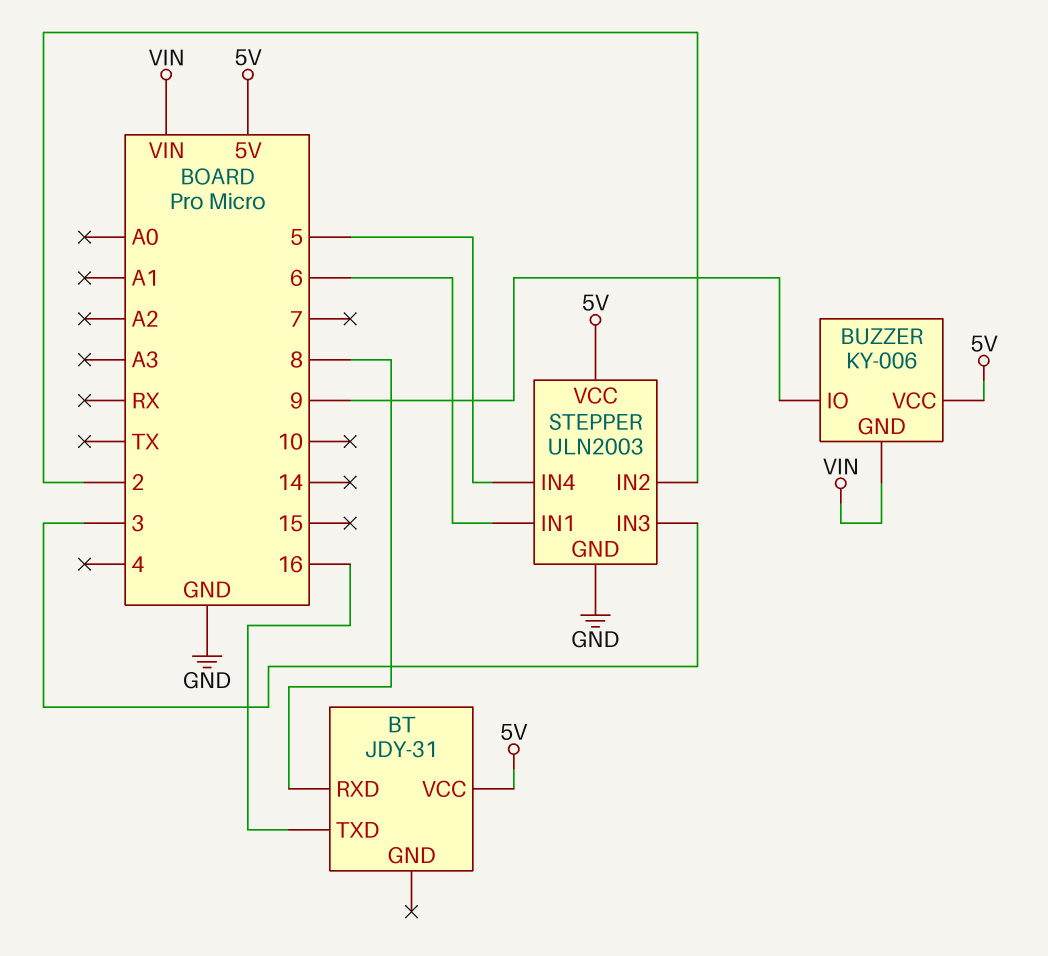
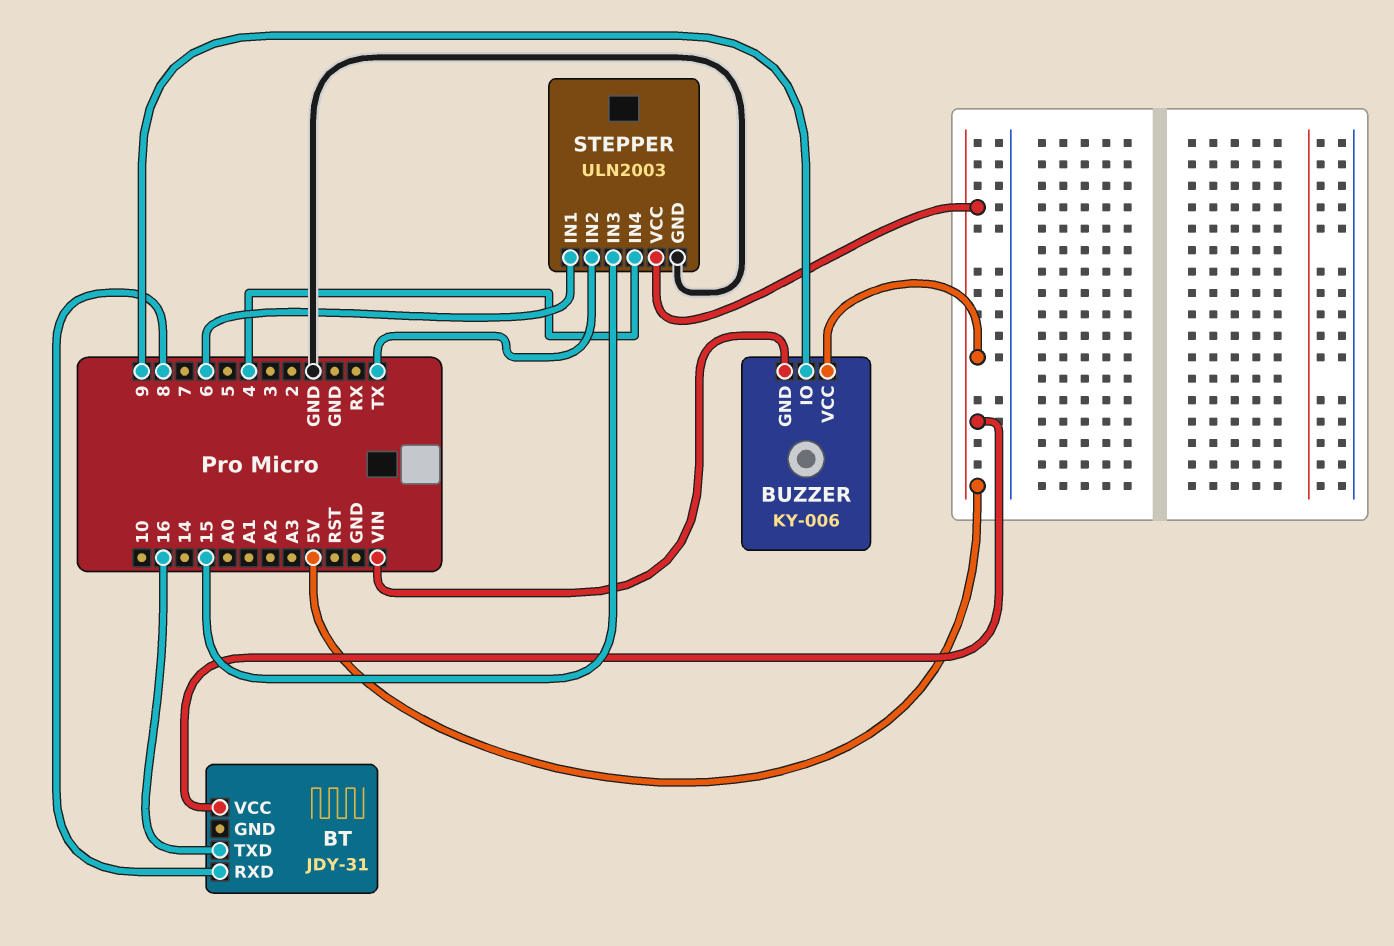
STEPPER pin IN2: 2 -> TX
STEPPER pin IN3: 3 -> 15
STEPPER pin IN4: 5 -> 4

